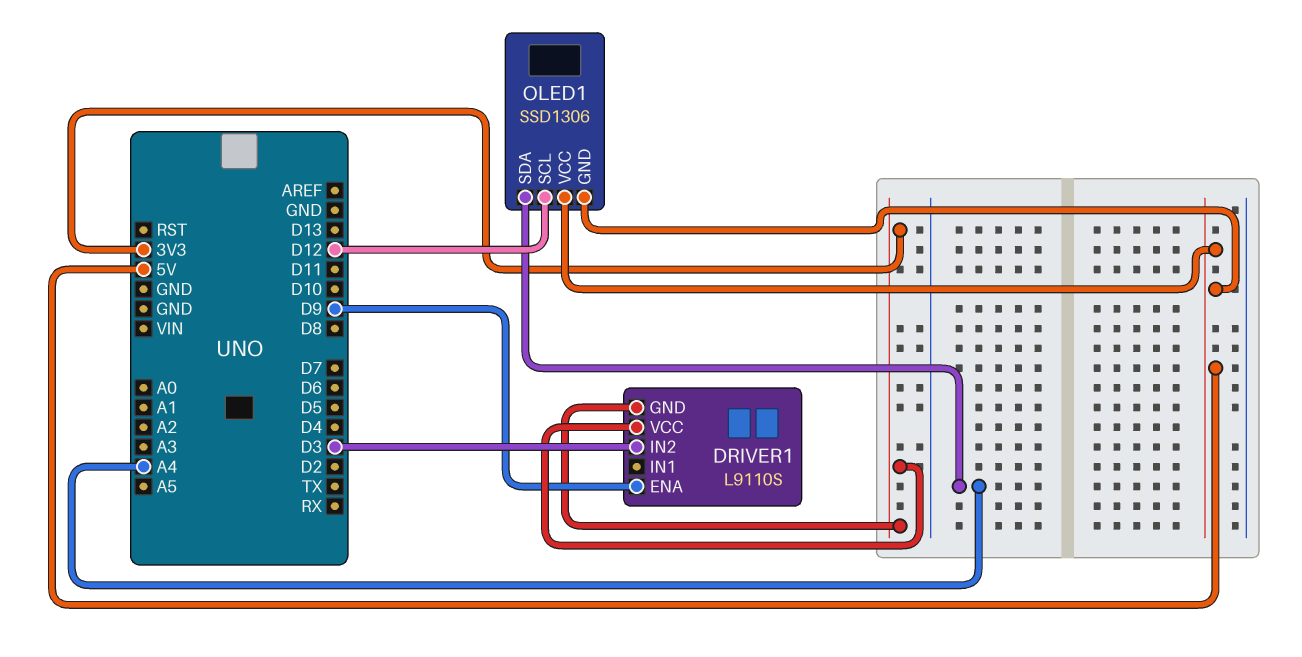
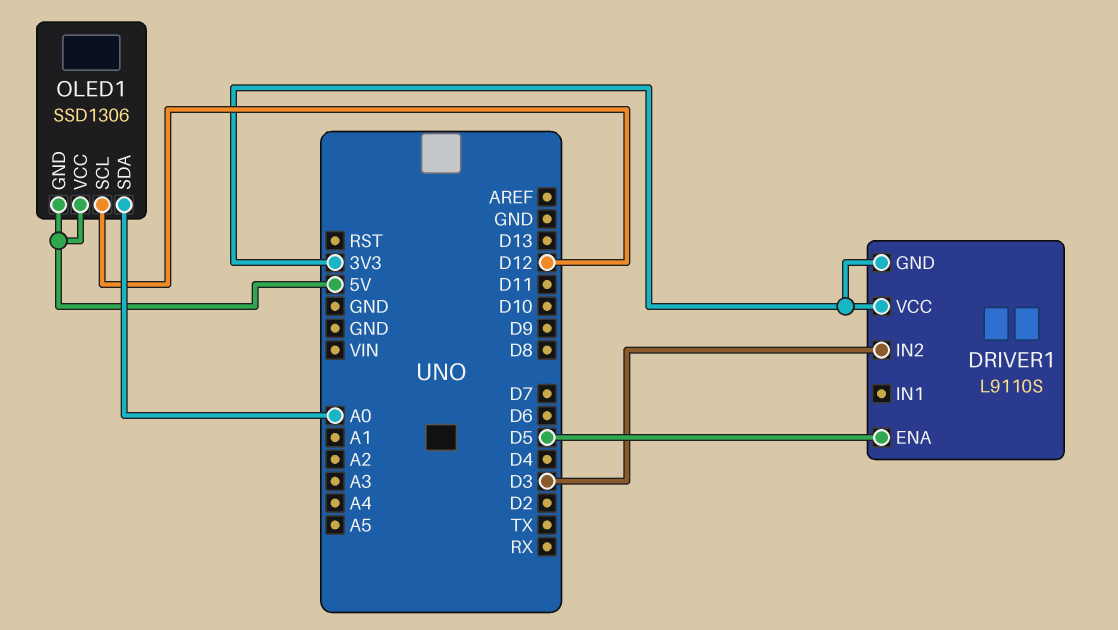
DRIVER1 pin ENA: D9 -> D5
OLED1 pin SDA: A4 -> A0

